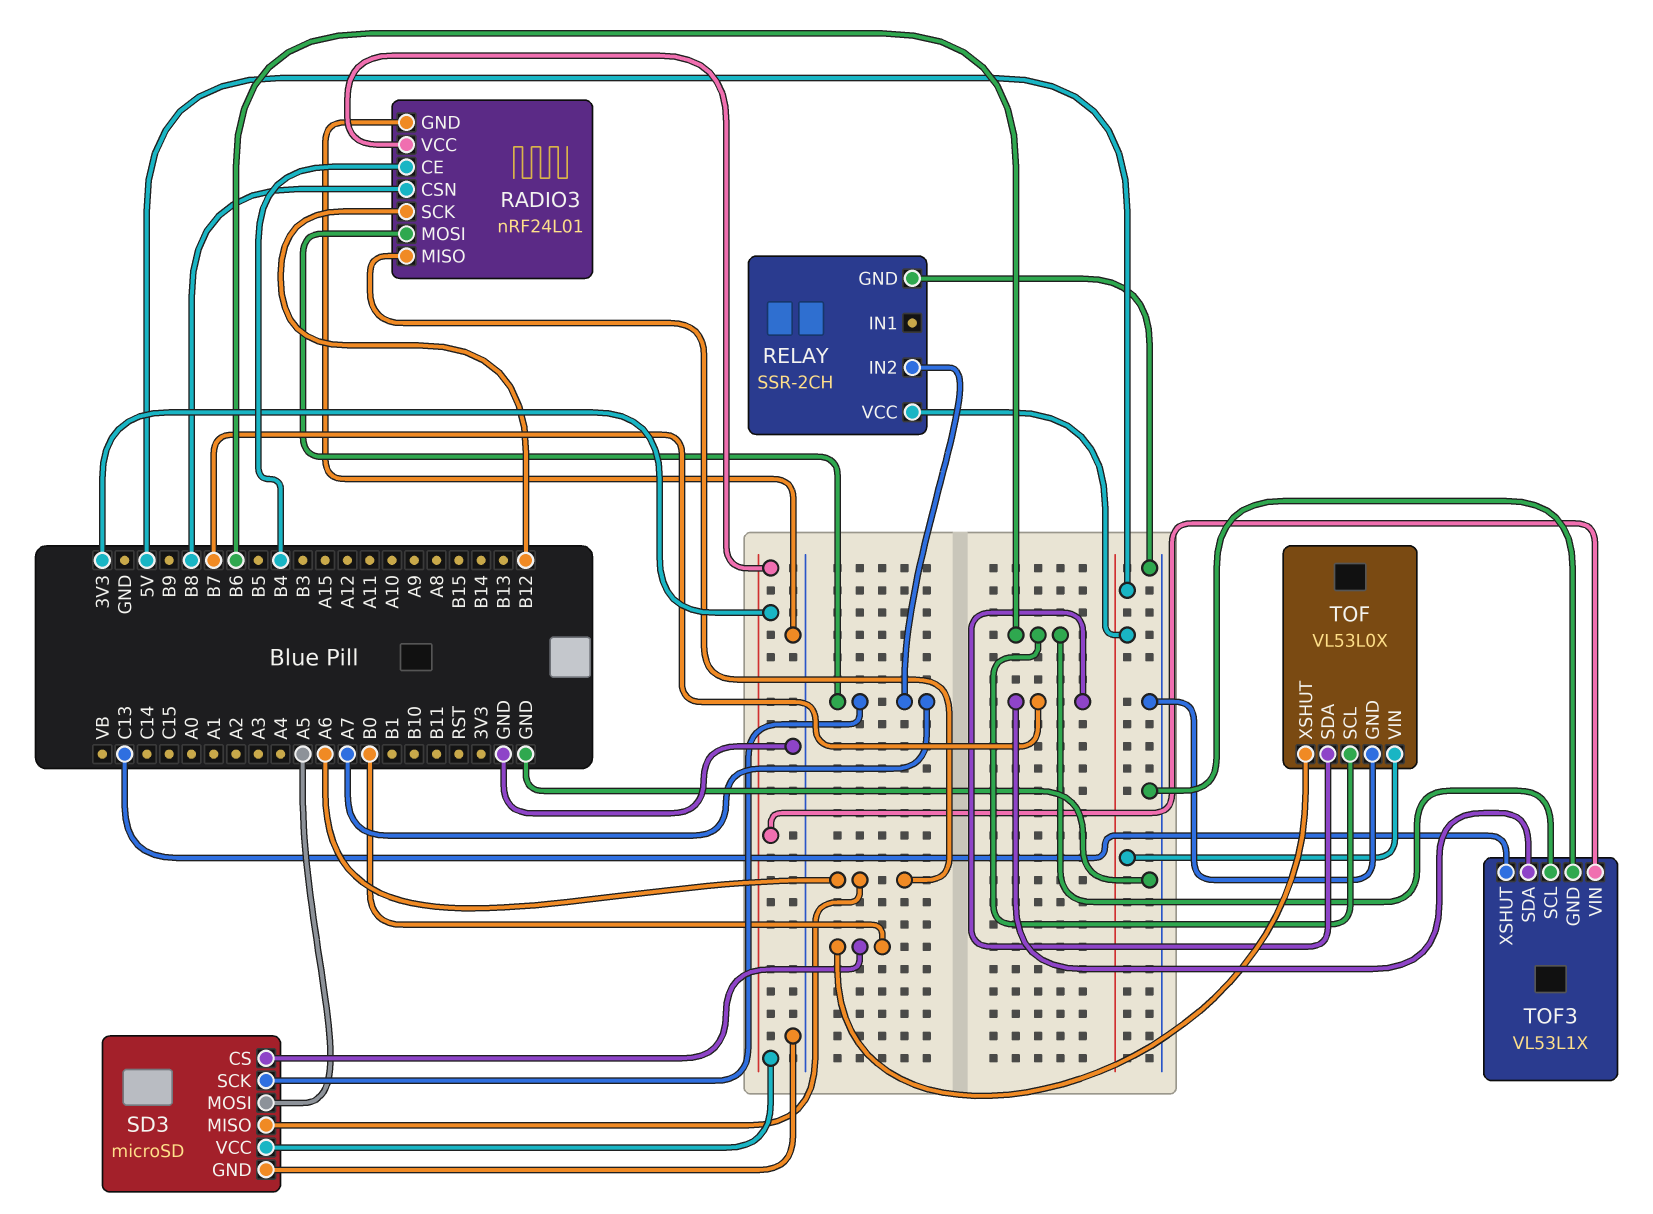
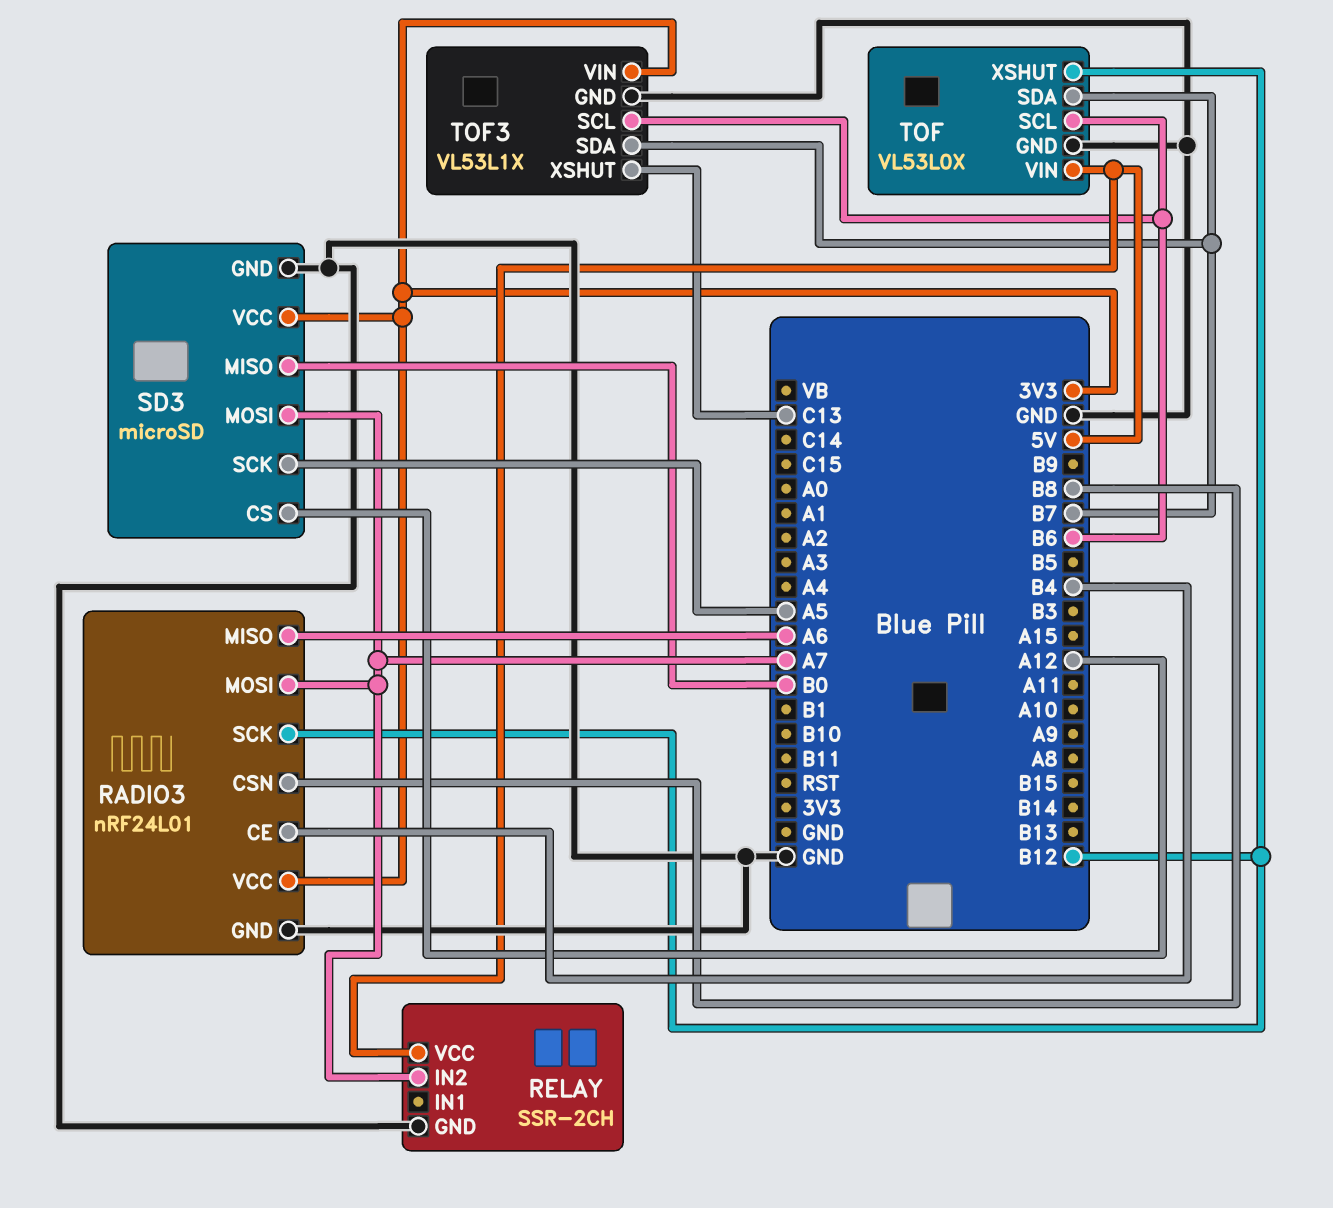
SD3 pin CS: B0 -> A12
SD3 pin MISO: A6 -> B0
SD3 pin MOSI: A5 -> A7
SD3 pin SCK: A7 -> A5
TOF pin XSHUT: B0 -> B12

